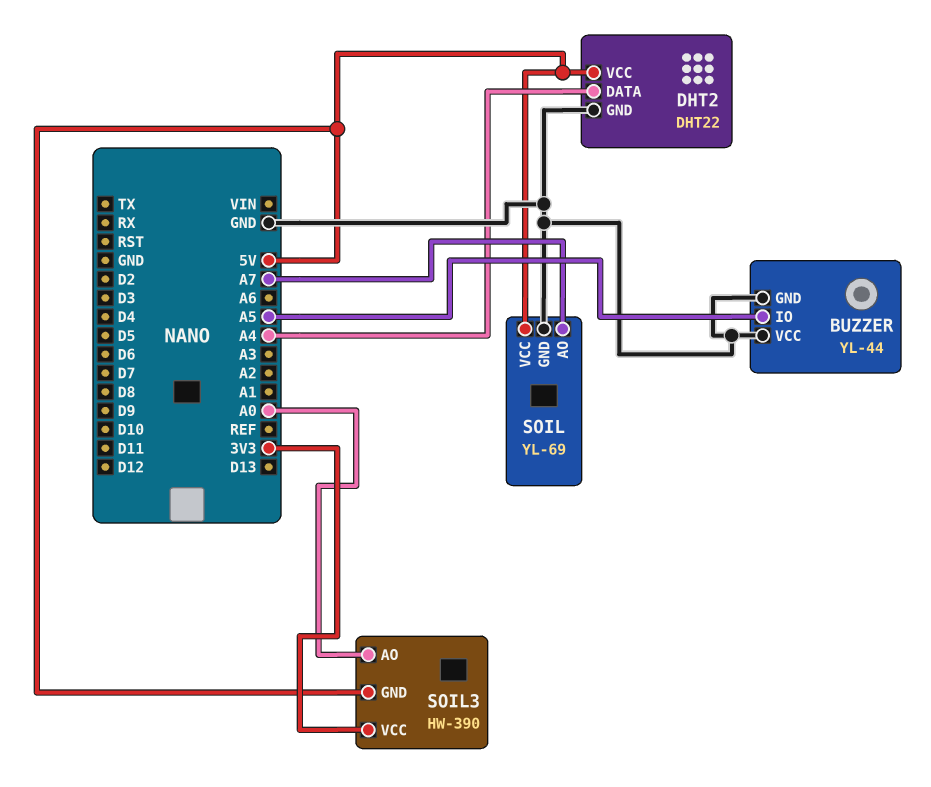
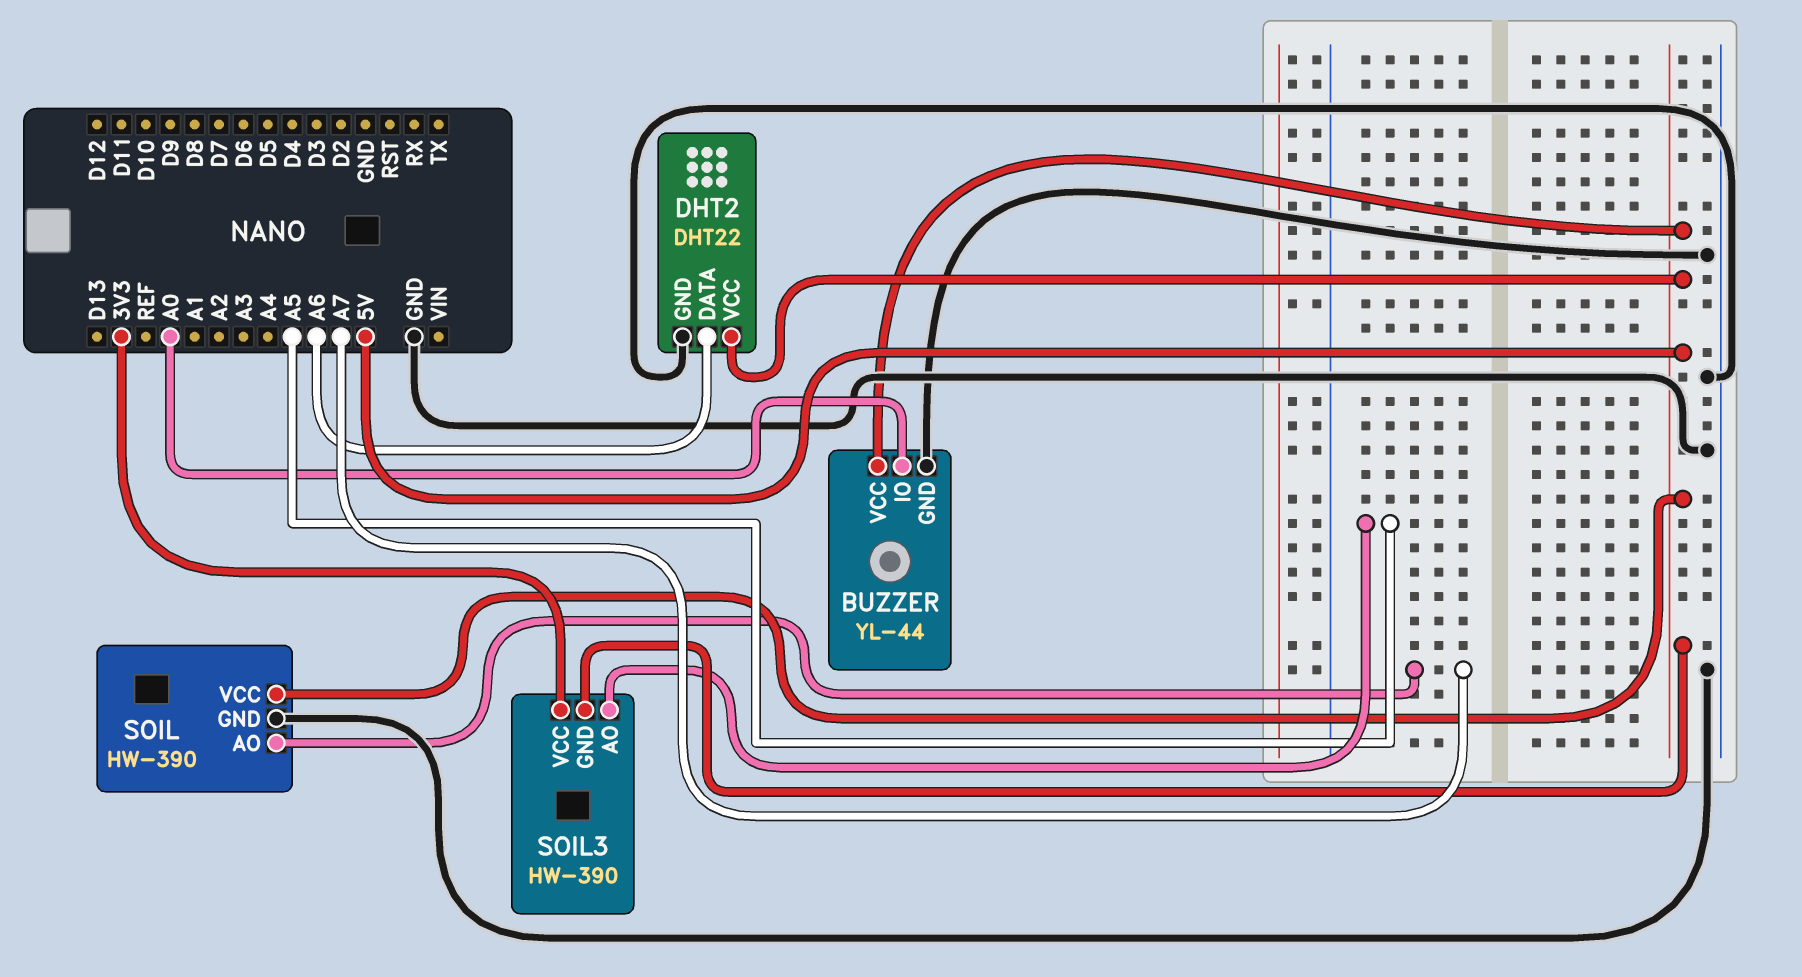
BUZZER pin IO: A5 -> A0
BUZZER pin VCC: GND -> 5V
DHT2 pin DATA: A4 -> A6
SOIL: YL-69 -> HW-390
SOIL3 pin AO: A0 -> A5

